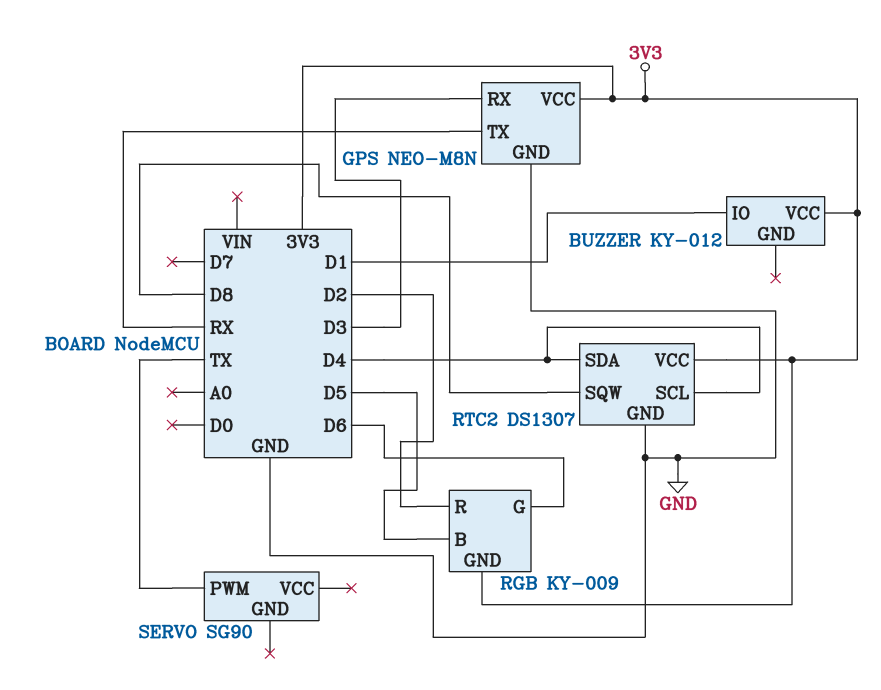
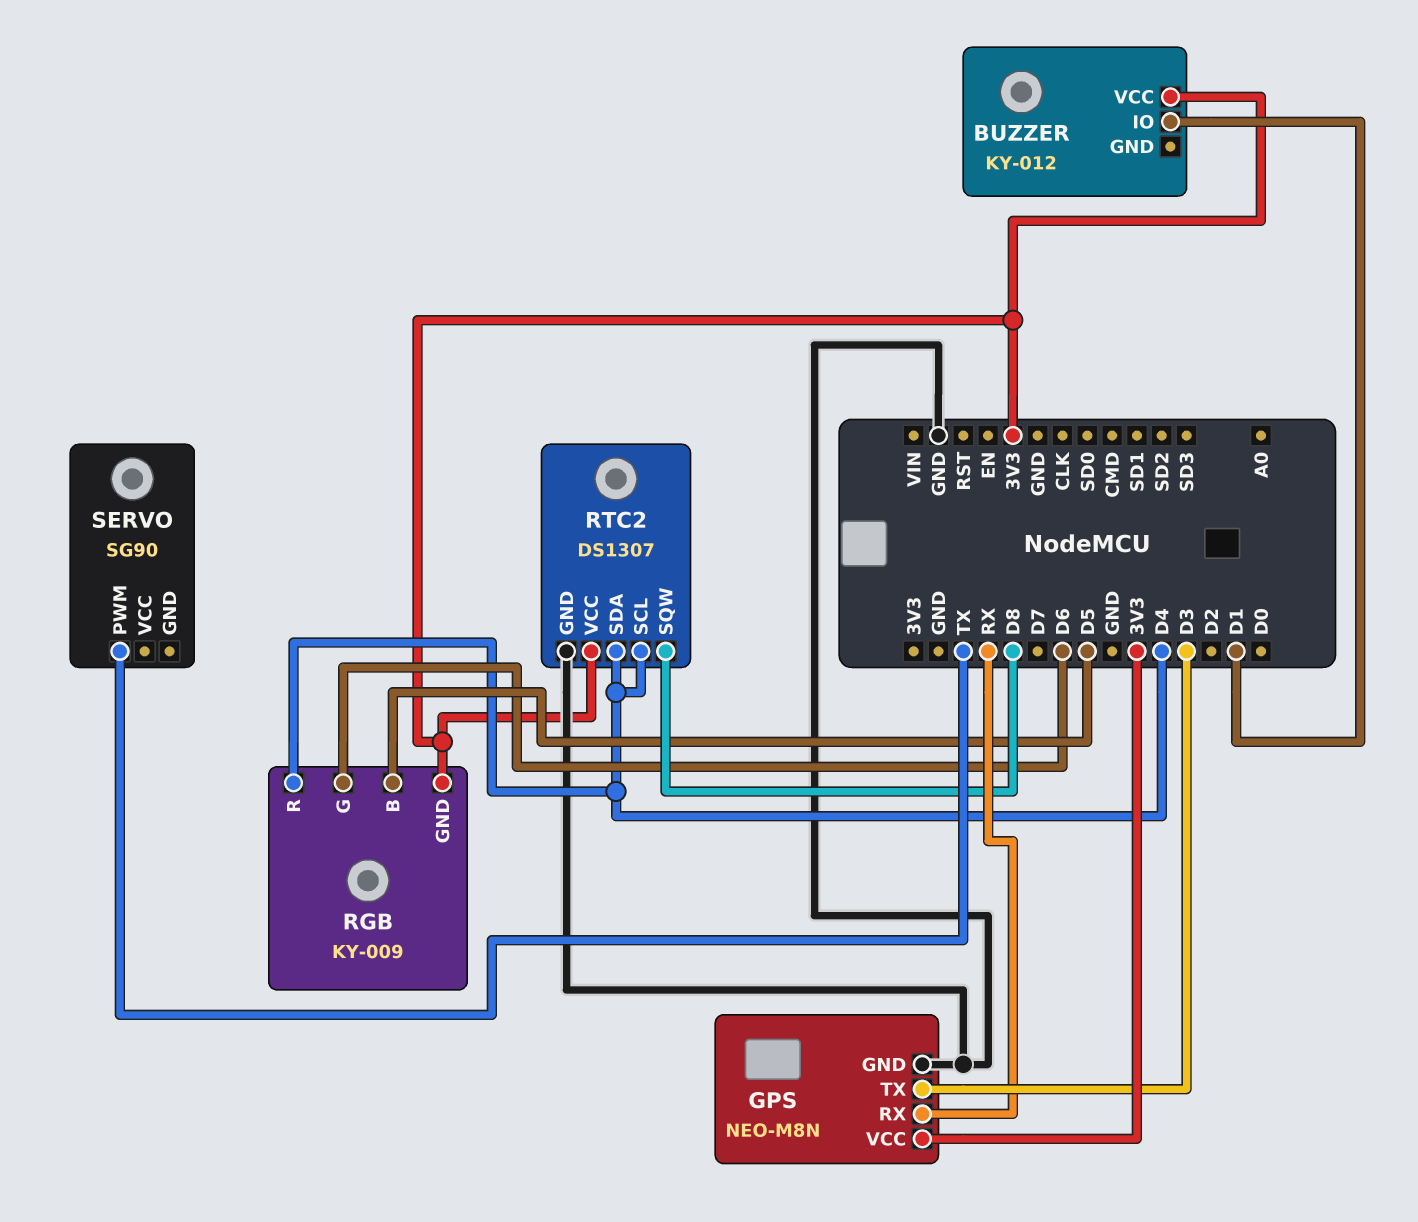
GPS pin RX: D3 -> RX
GPS pin TX: RX -> D3
RGB pin R: D2 -> D4

